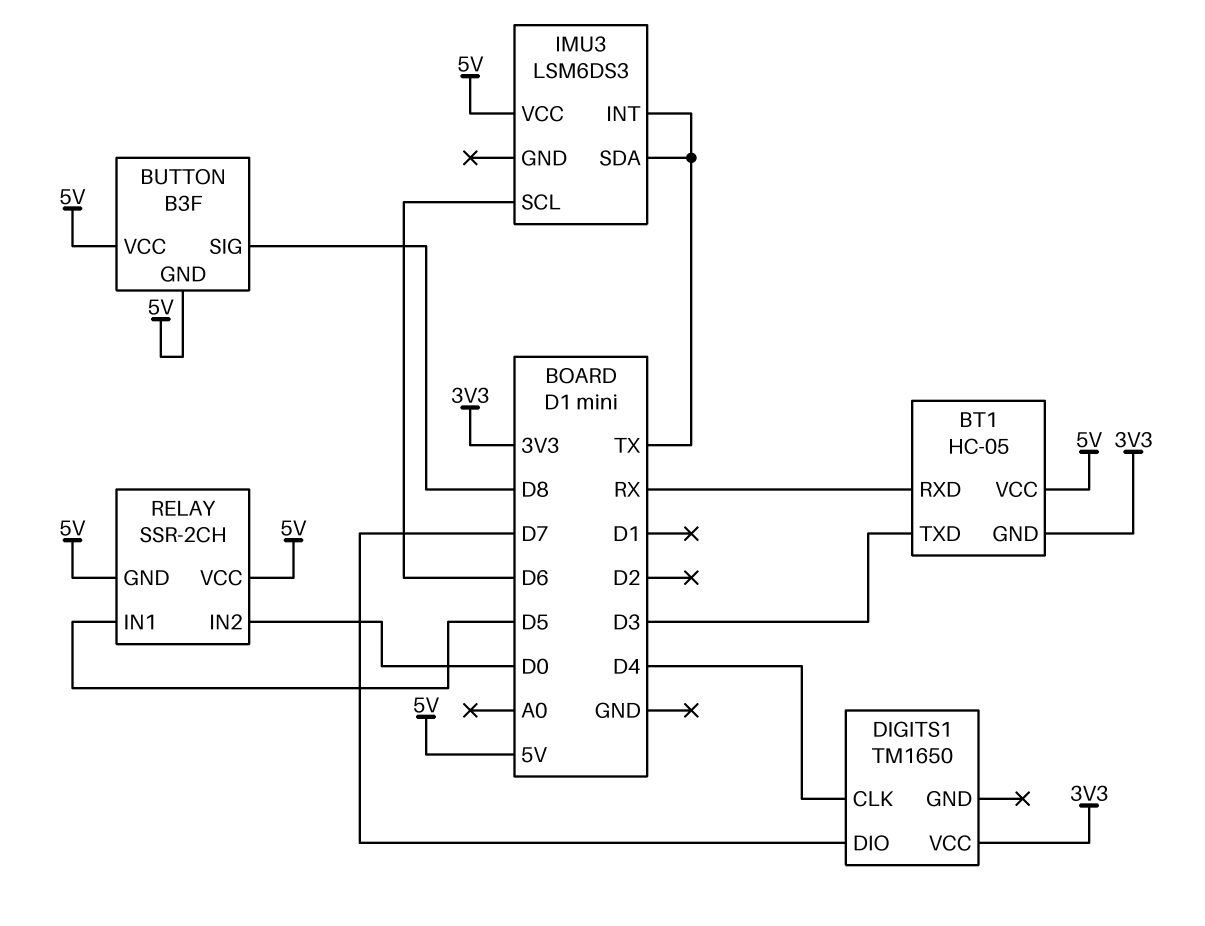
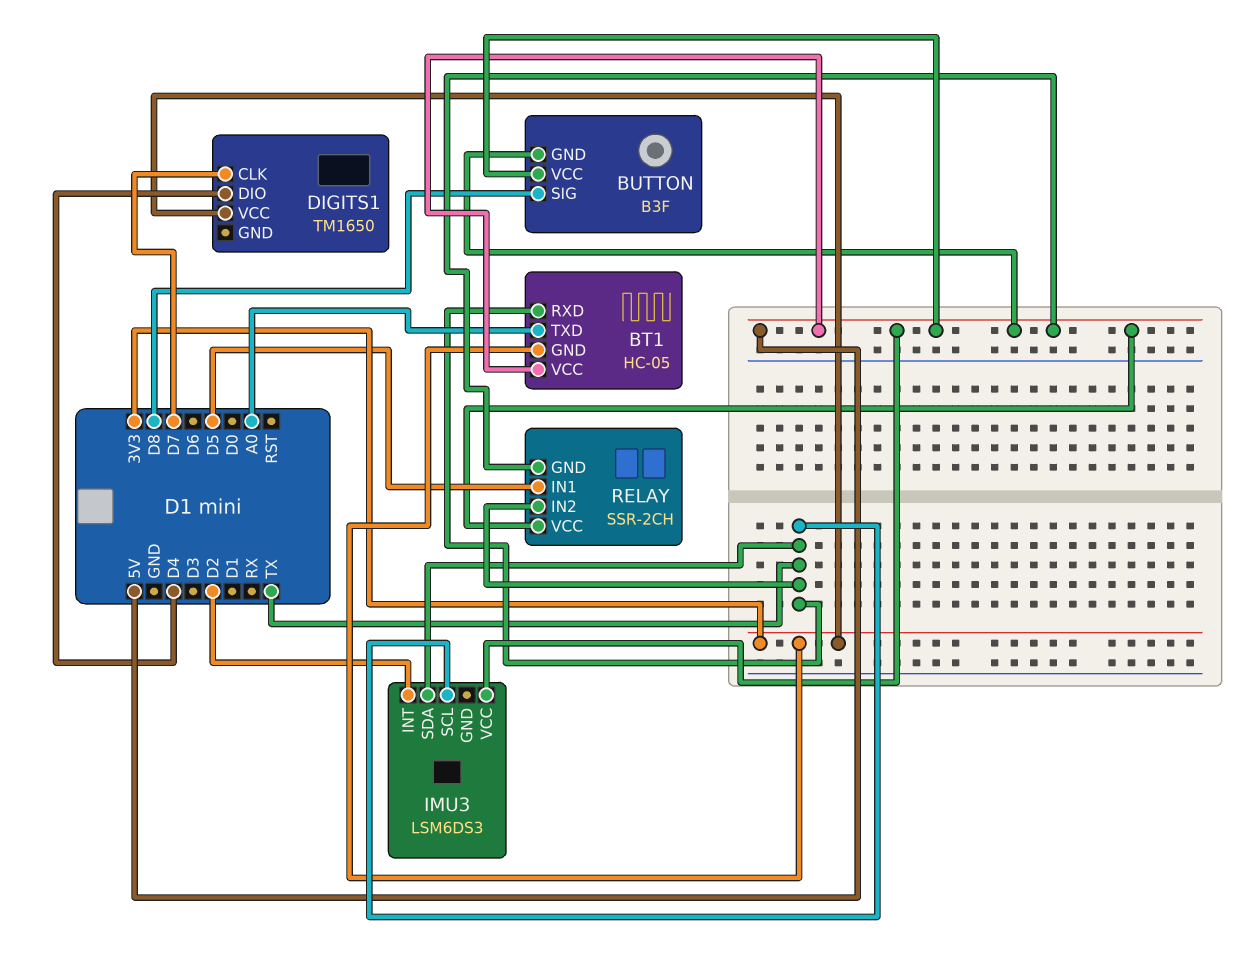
BT1 pin RXD: RX -> TX
BT1 pin TXD: D3 -> A0
DIGITS1 pin CLK: D4 -> D7
DIGITS1 pin DIO: D7 -> D4
IMU3 pin INT: TX -> D2
IMU3 pin SCL: D6 -> TX
RELAY pin IN2: D0 -> TX

